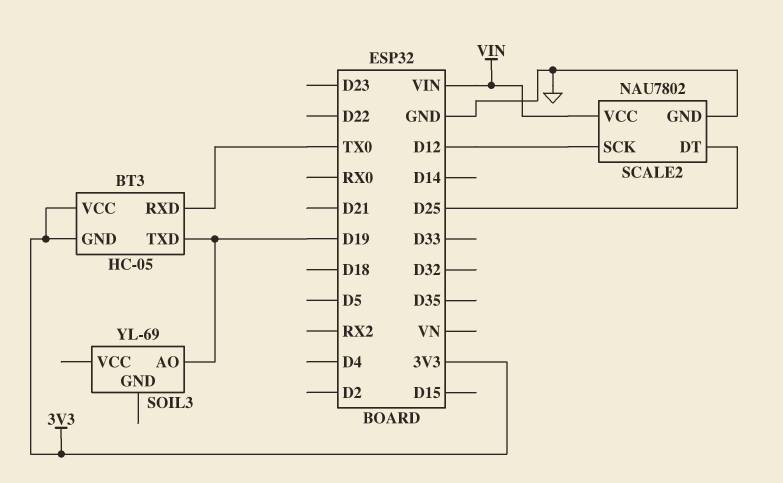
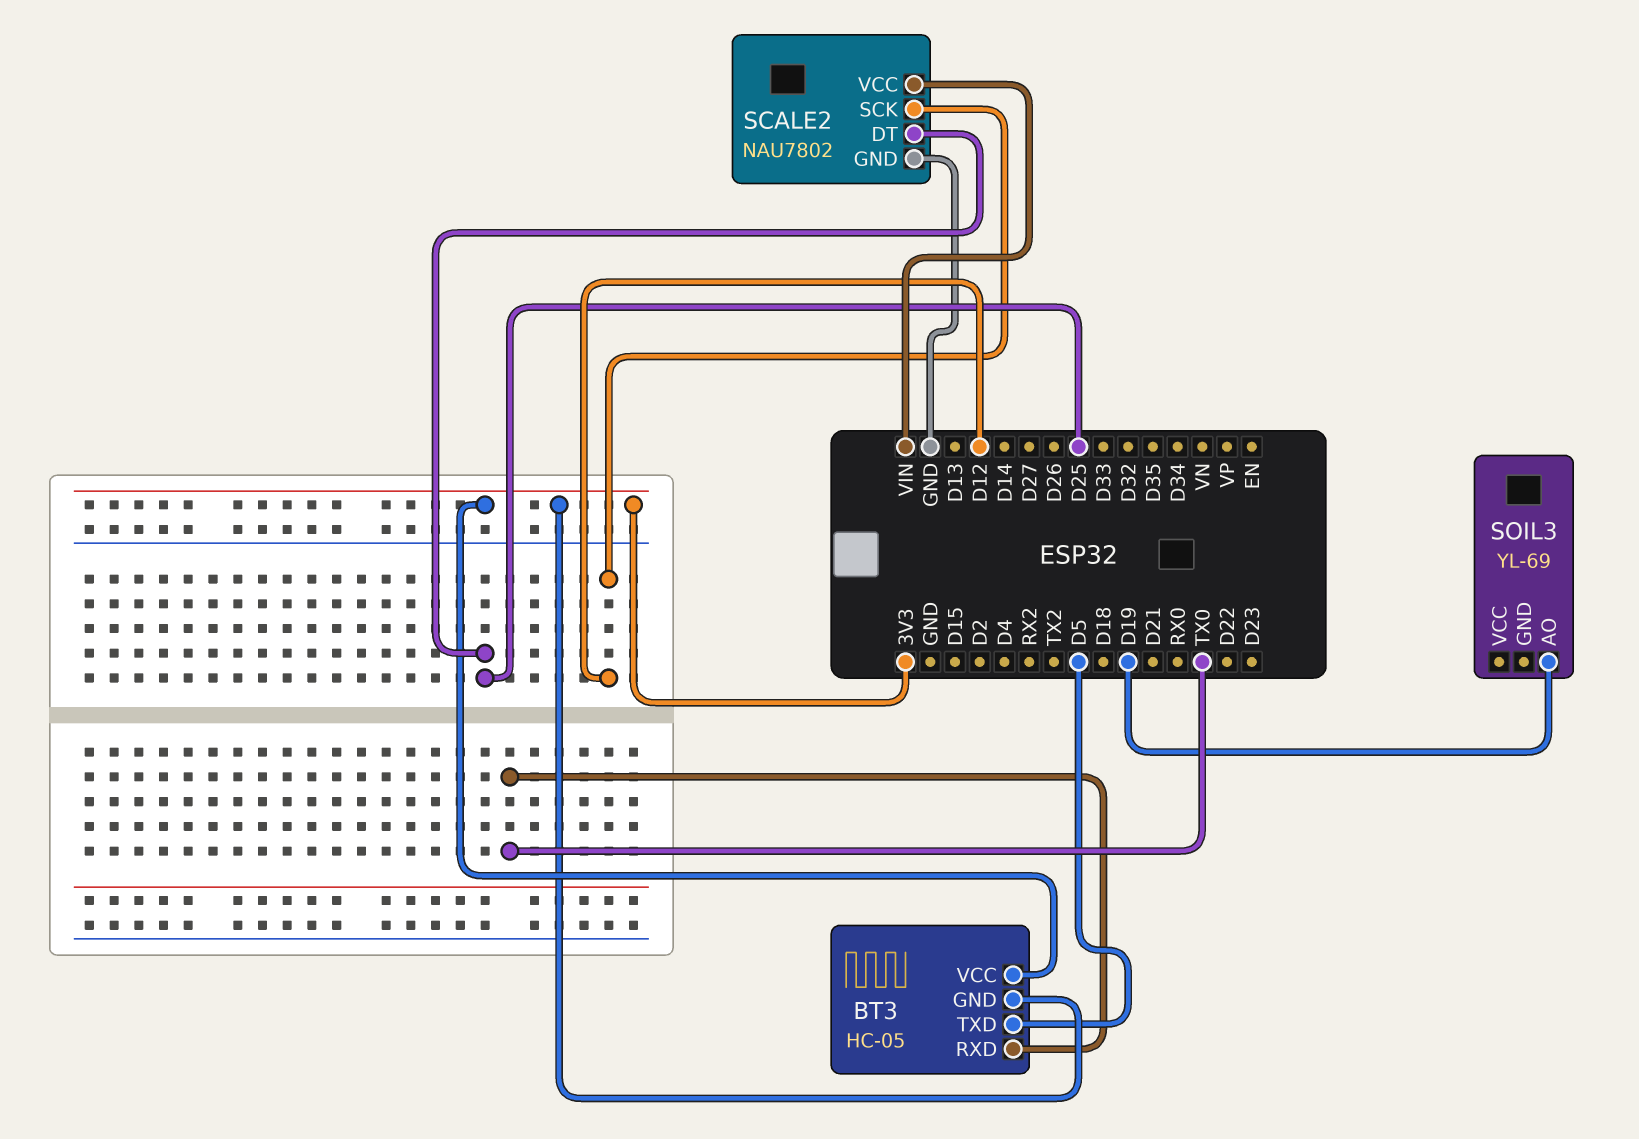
BT3 pin TXD: D19 -> D5

